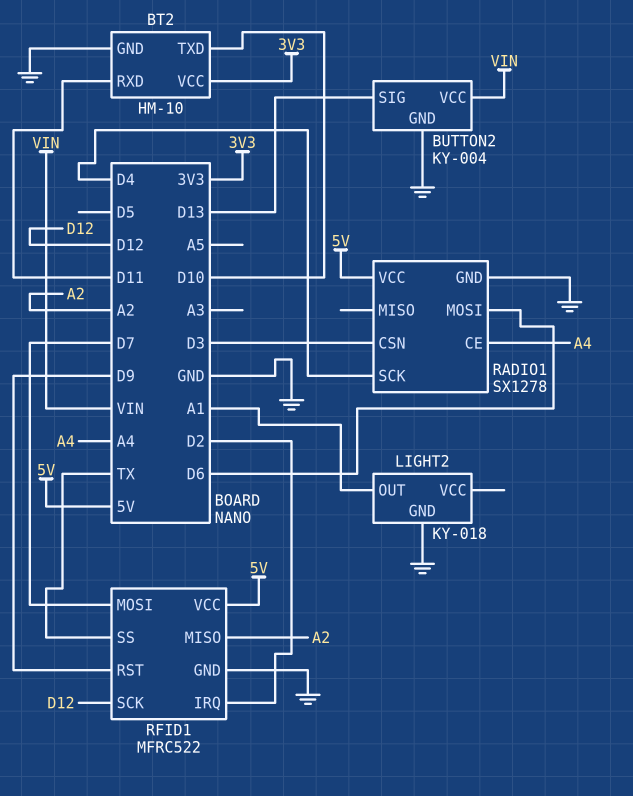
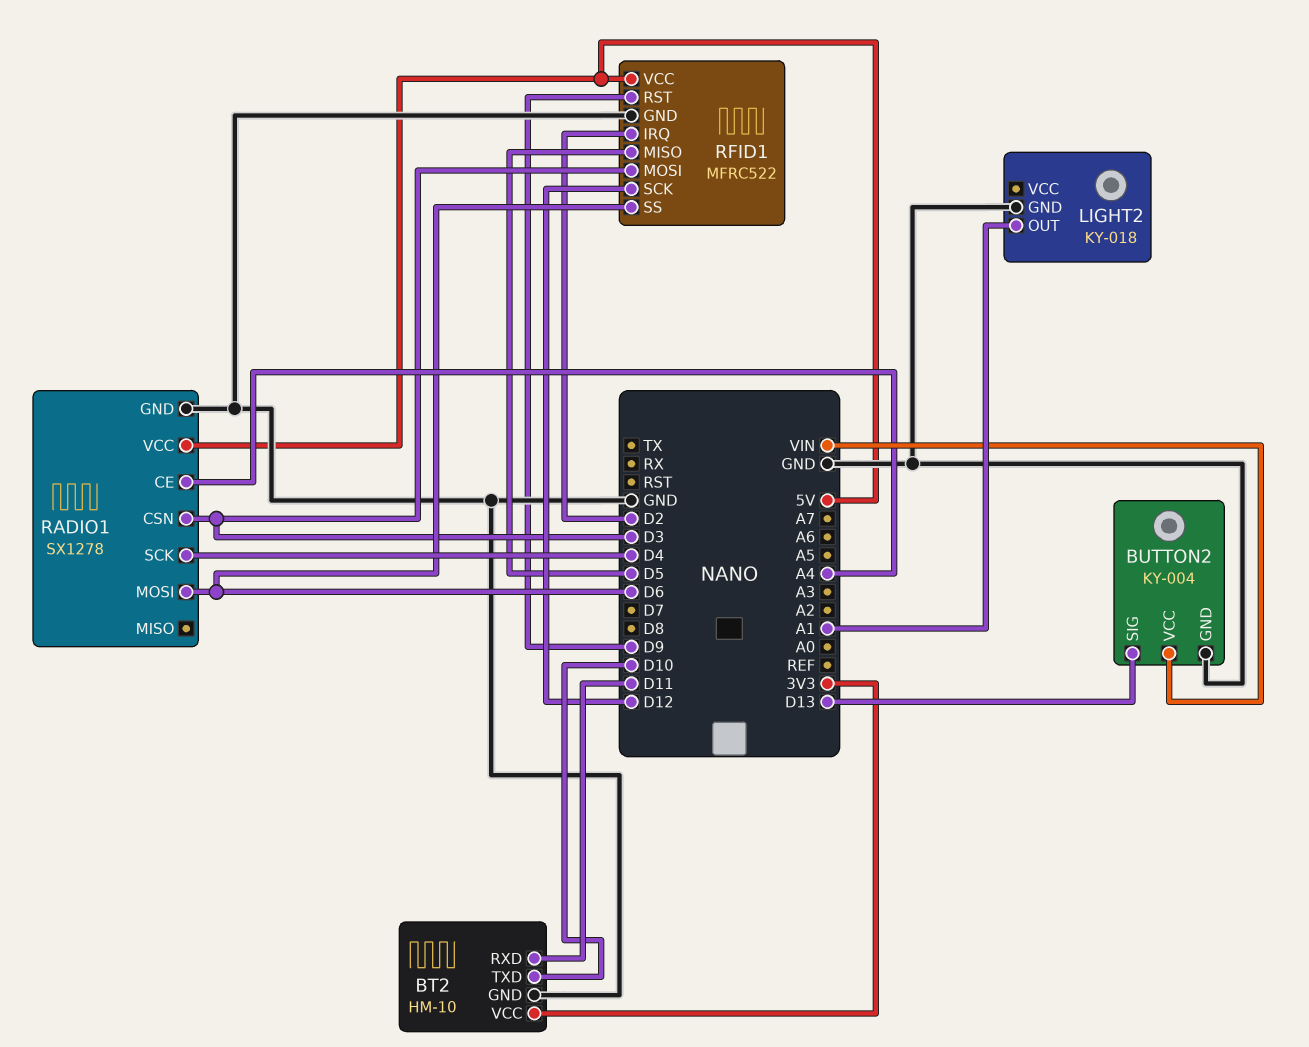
RFID1 pin MISO: A2 -> D5
RFID1 pin MOSI: D7 -> D3
RFID1 pin SS: TX -> D6

